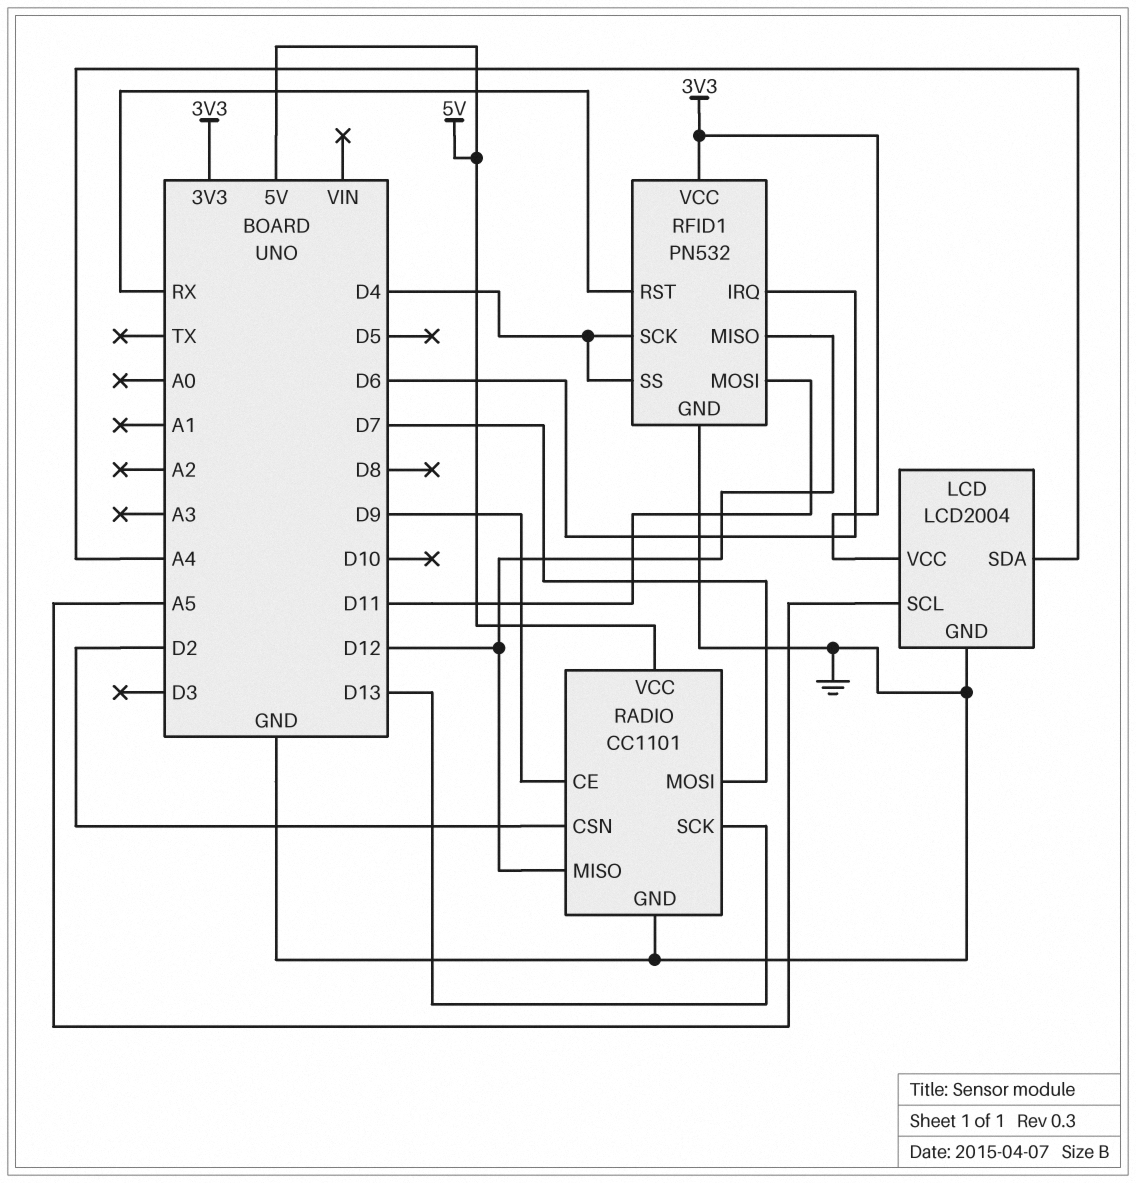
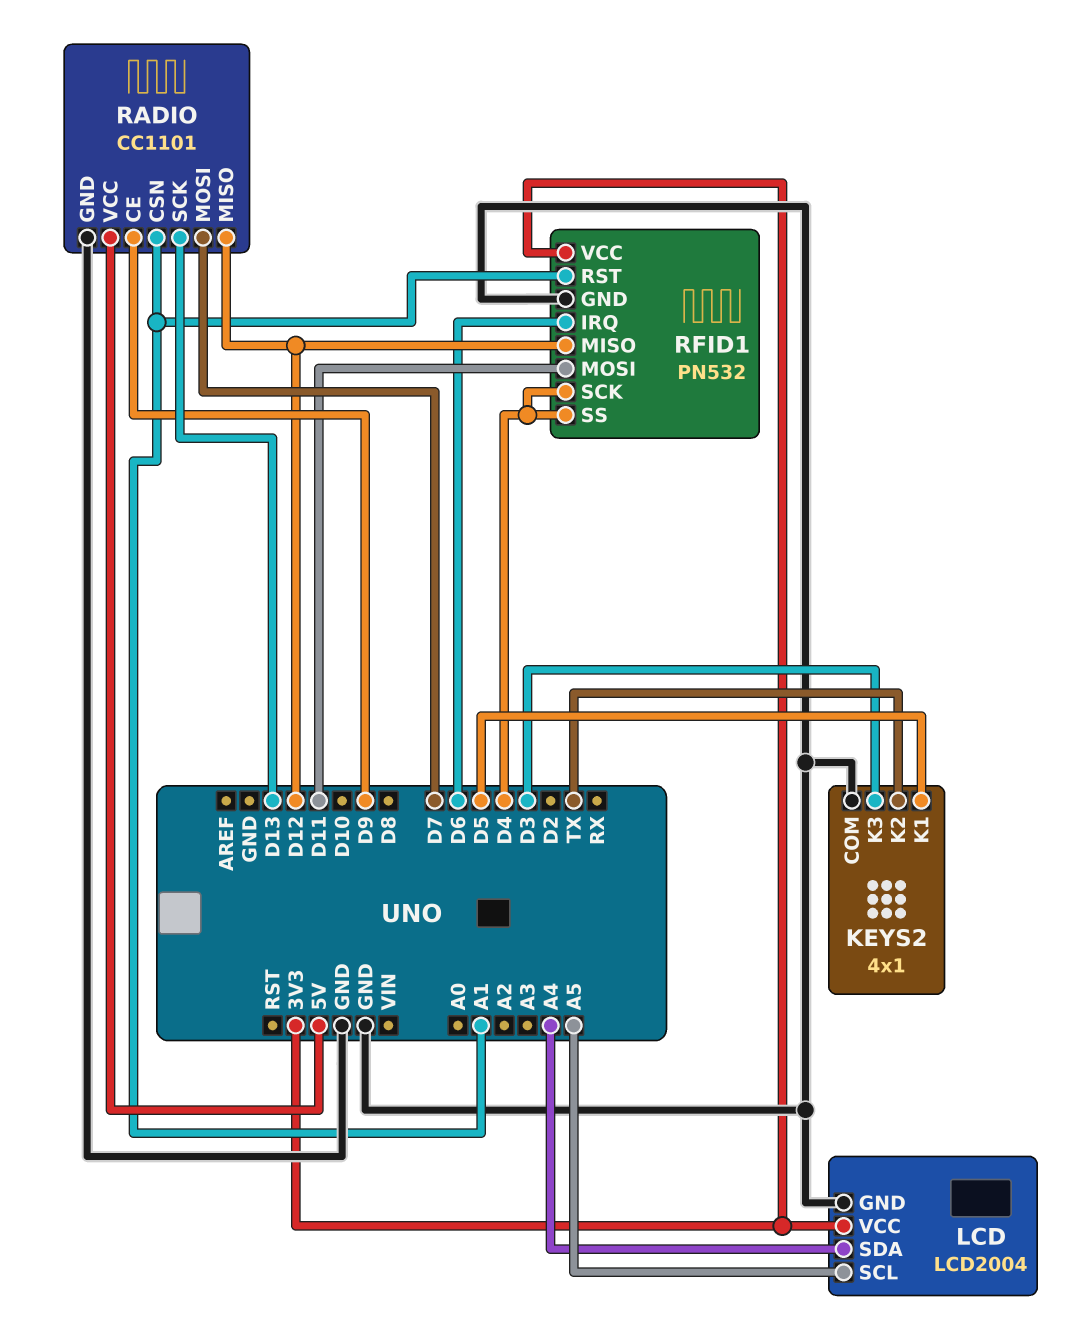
KEYS2: none -> 4x1
KEYS2 pin COM: none -> GND
KEYS2 pin K1: none -> D5
KEYS2 pin K2: none -> TX
KEYS2 pin K3: none -> D3
RADIO pin CSN: D2 -> A1
RFID1 pin RST: RX -> A1

